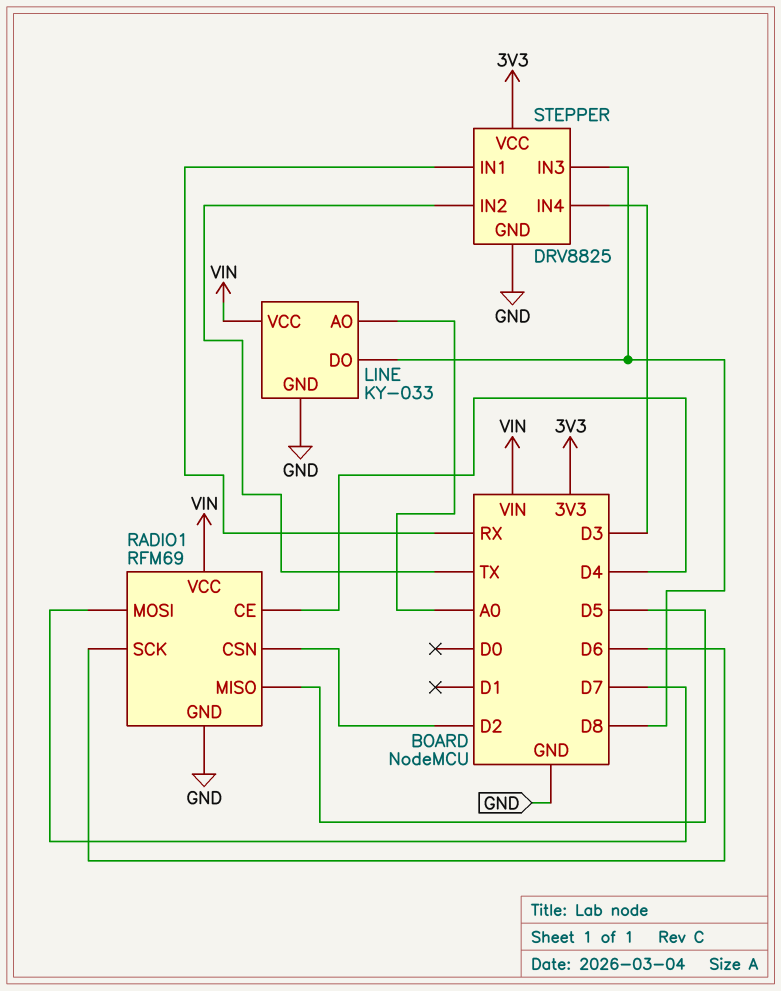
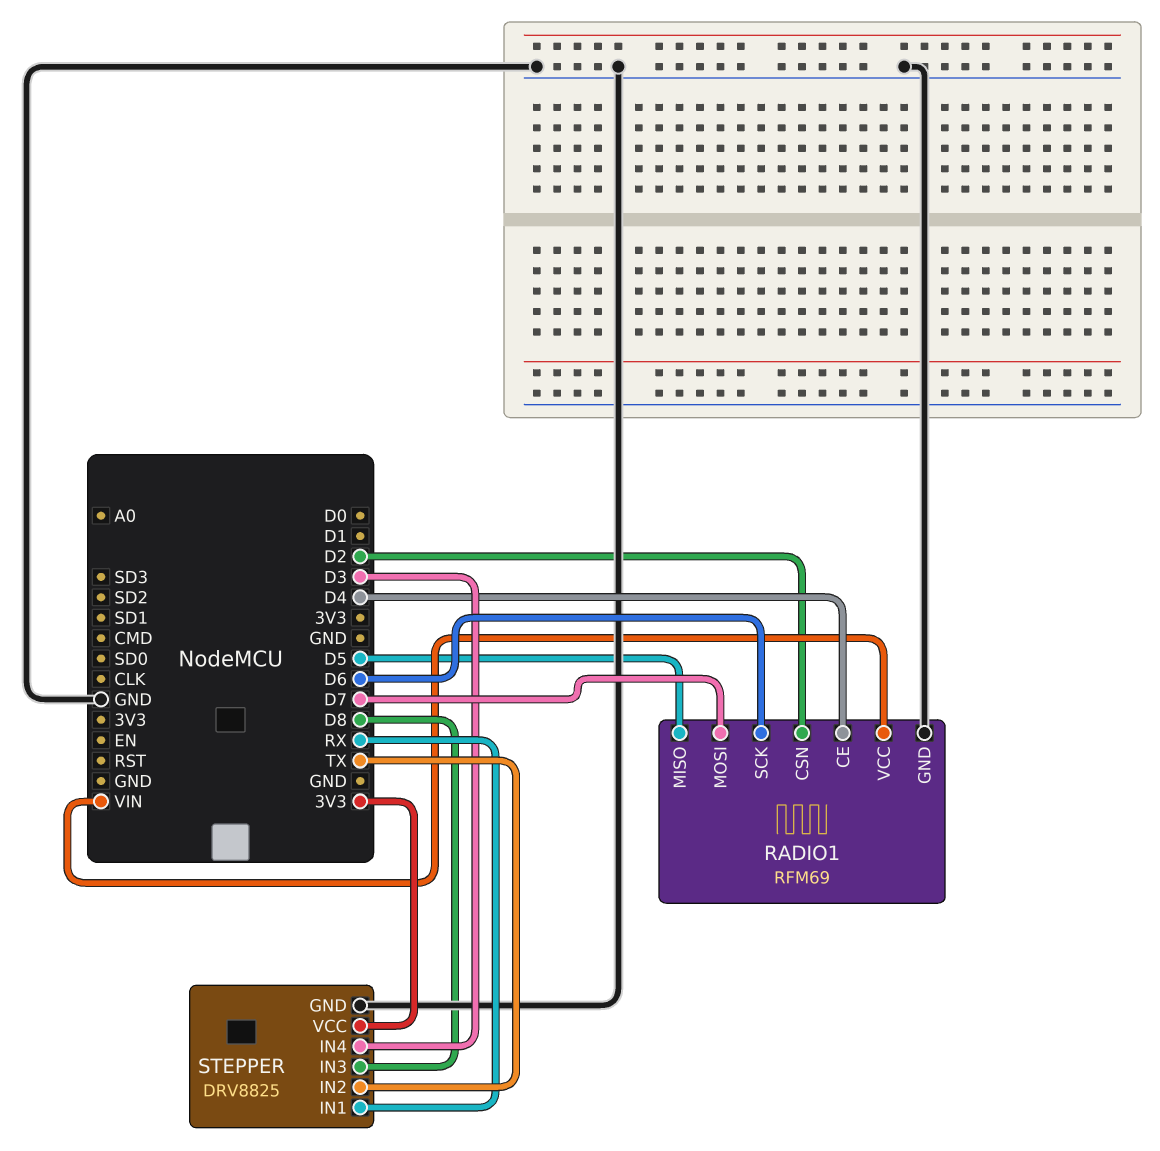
LINE: KY-033 -> none
LINE pin AO: A0 -> none
LINE pin DO: D8 -> none
LINE pin GND: GND -> none
LINE pin VCC: VIN -> none

